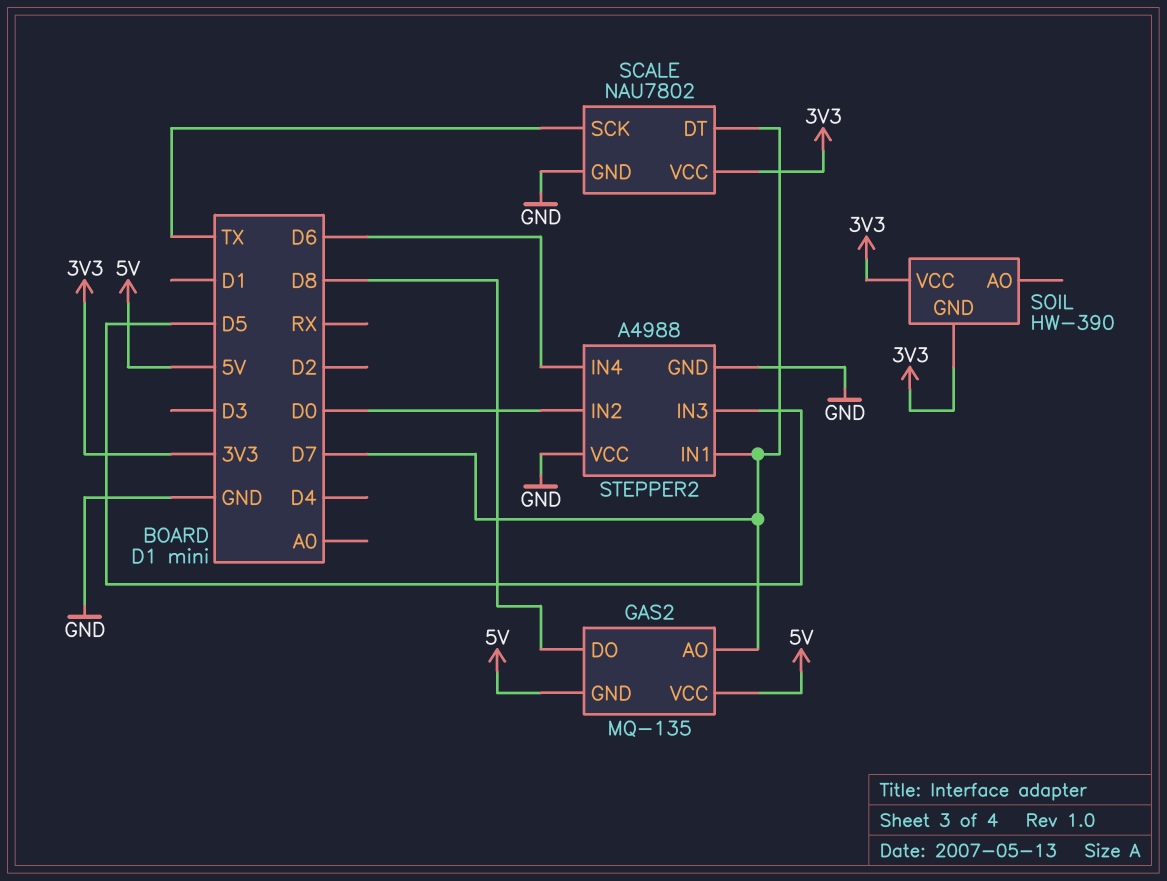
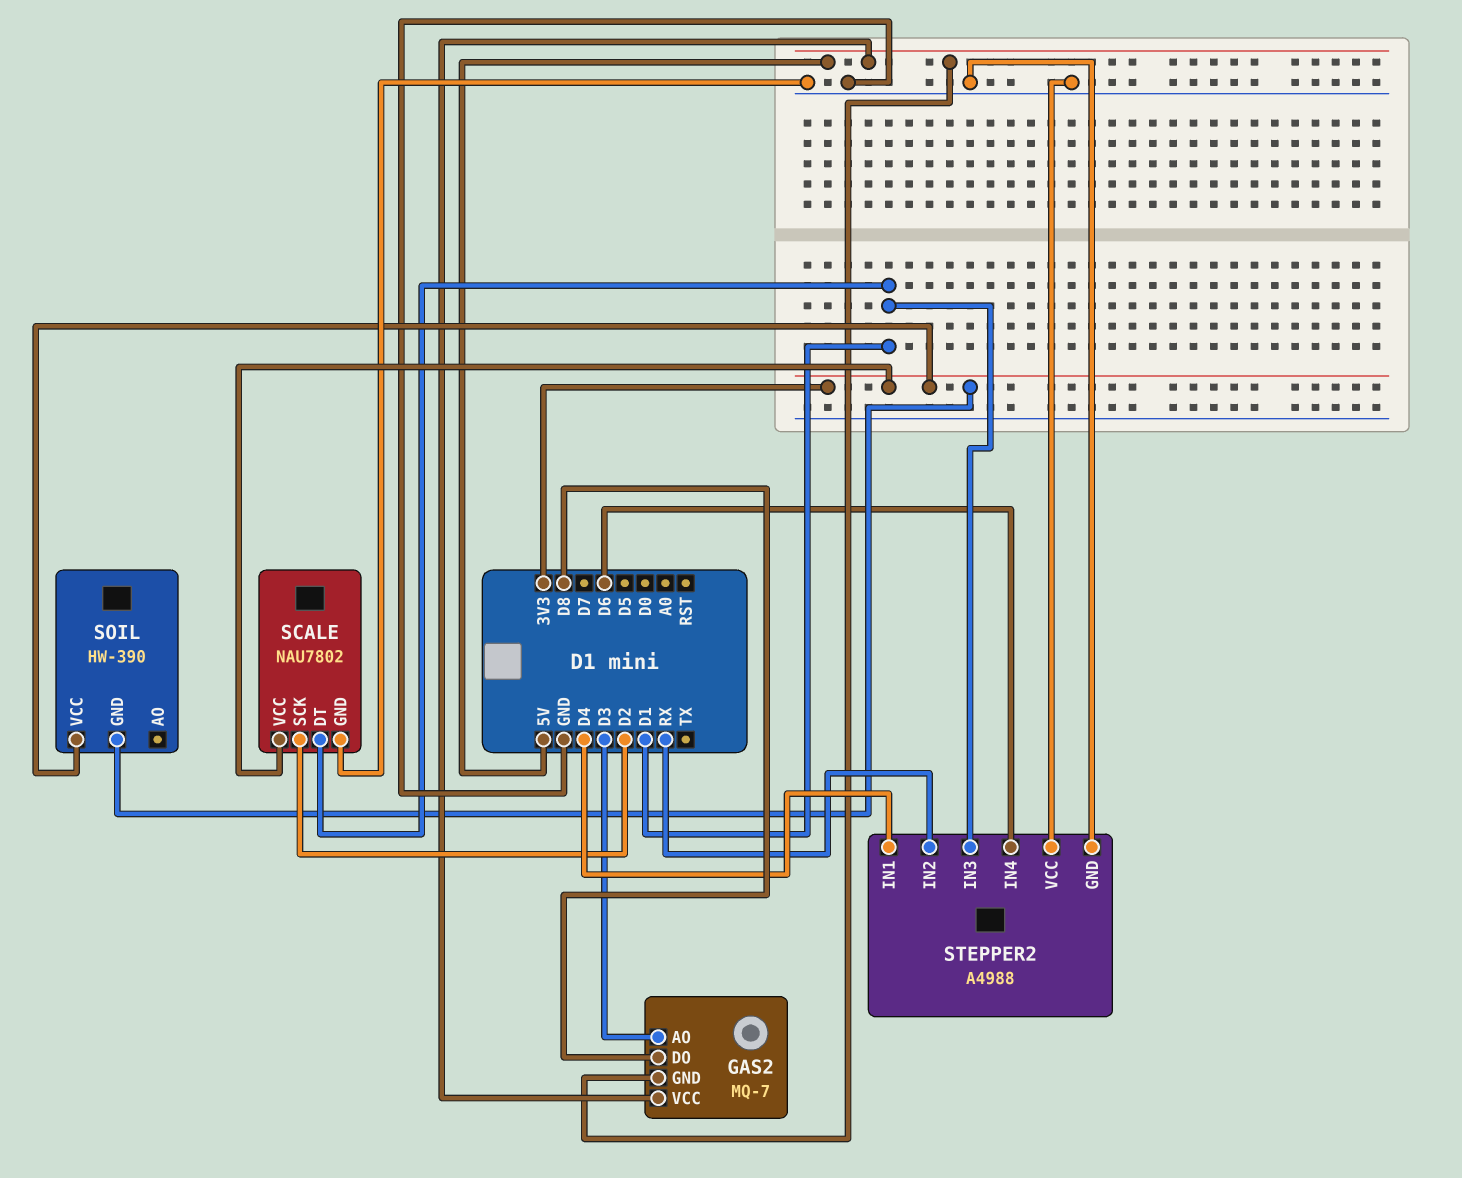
GAS2: MQ-135 -> MQ-7
GAS2 pin AO: D7 -> D3
SCALE pin DT: D7 -> D1
SCALE pin SCK: TX -> D2
STEPPER2 pin IN1: D7 -> D4
STEPPER2 pin IN2: D0 -> RX
STEPPER2 pin IN3: D5 -> D1

